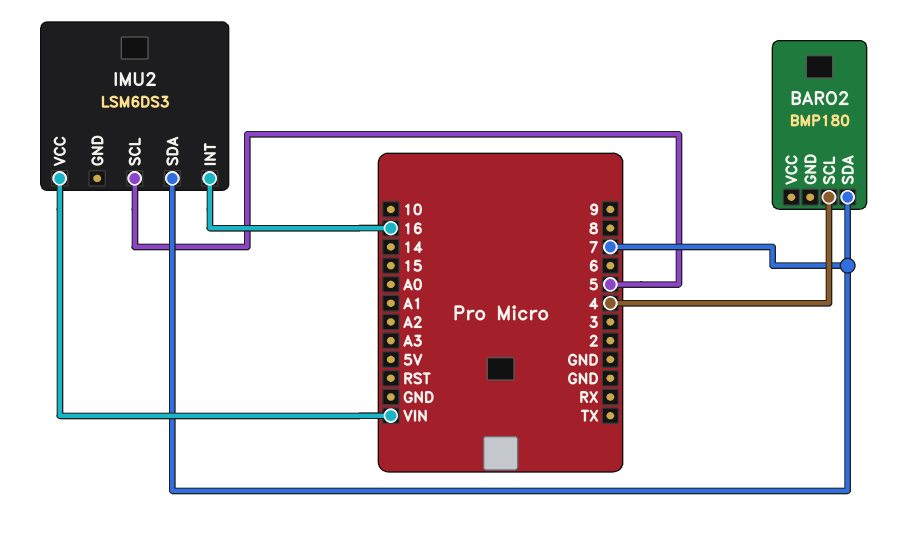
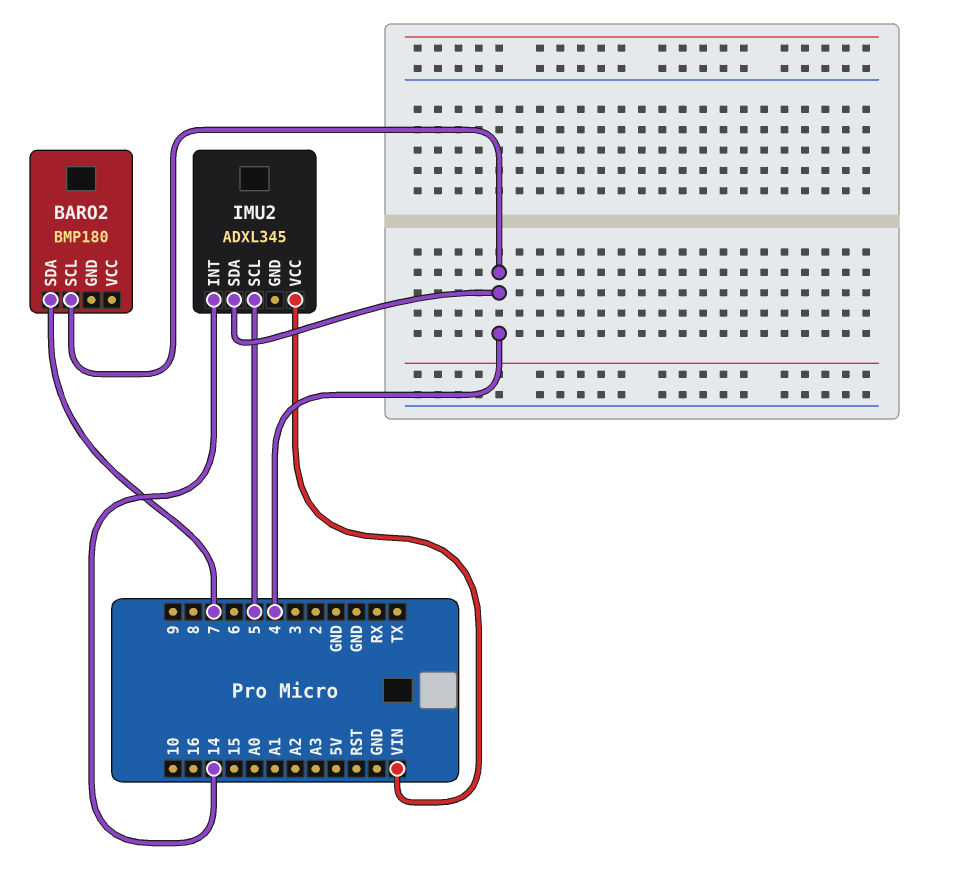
IMU2: LSM6DS3 -> ADXL345
IMU2 pin INT: 16 -> 14
IMU2 pin SDA: 7 -> 4

